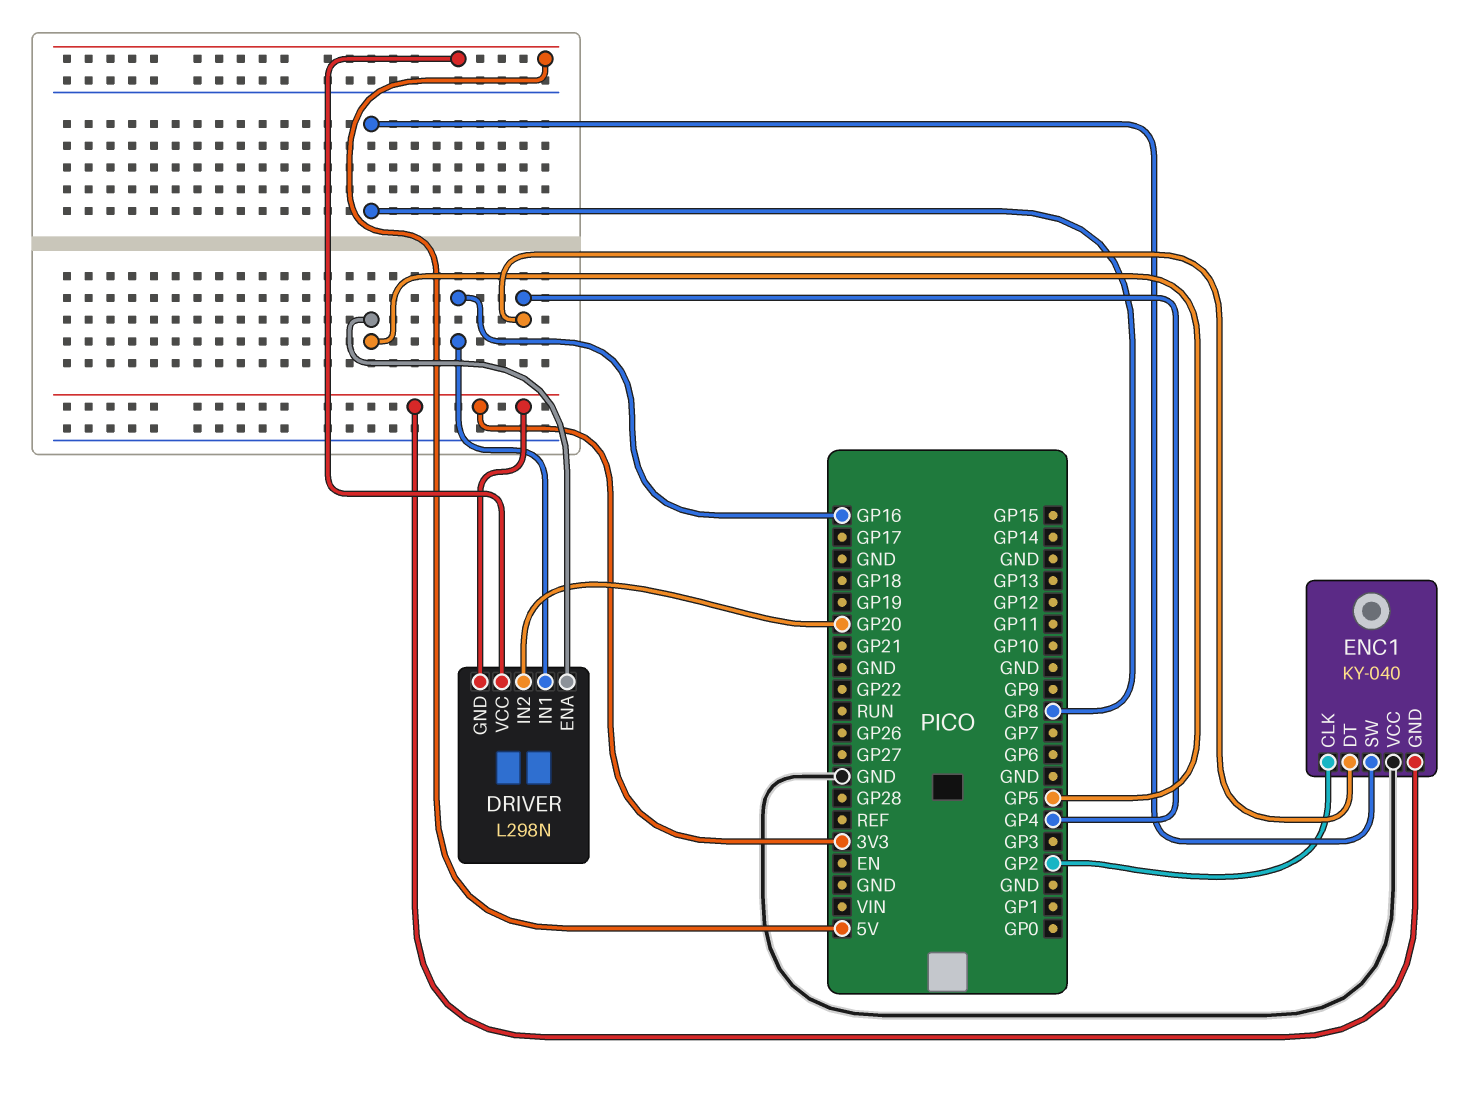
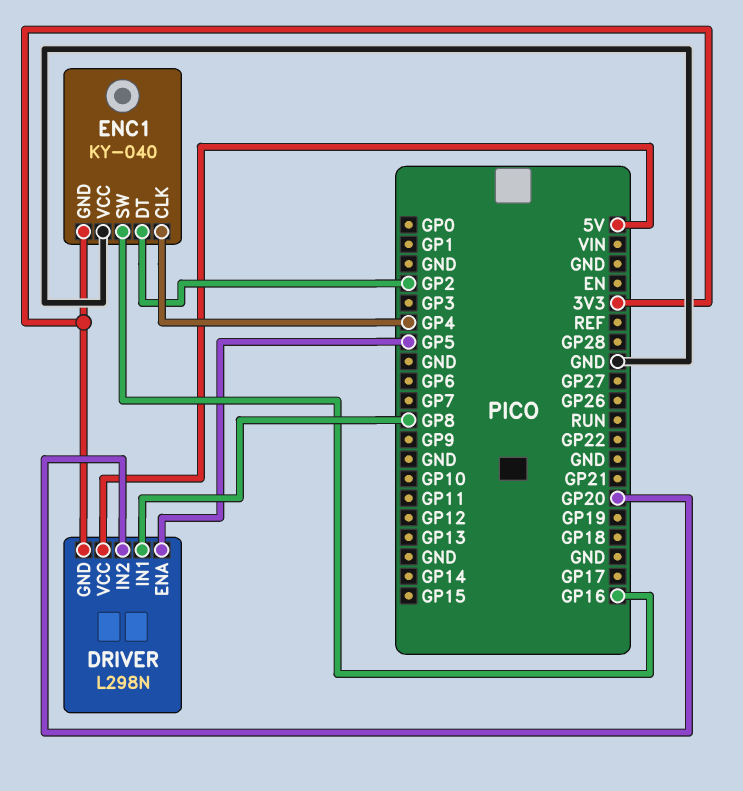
DRIVER pin IN1: GP16 -> GP8
ENC1 pin CLK: GP2 -> GP4
ENC1 pin DT: GP4 -> GP2
ENC1 pin SW: GP8 -> GP16

